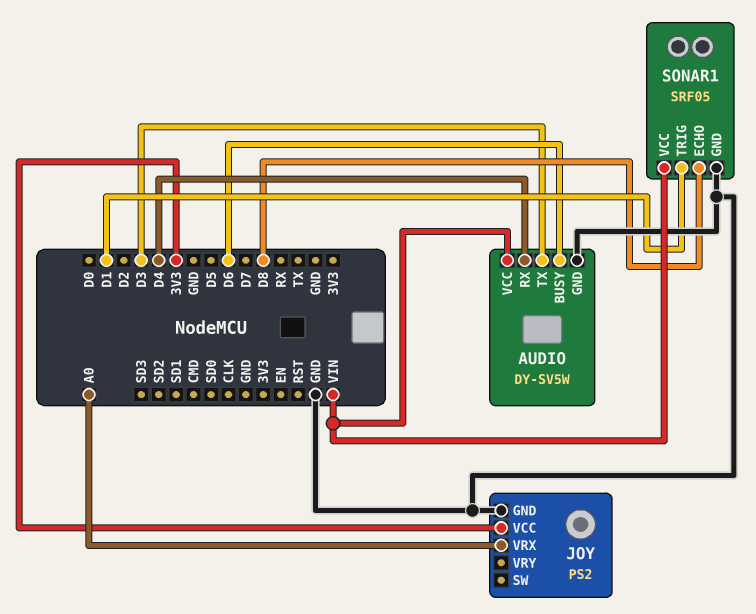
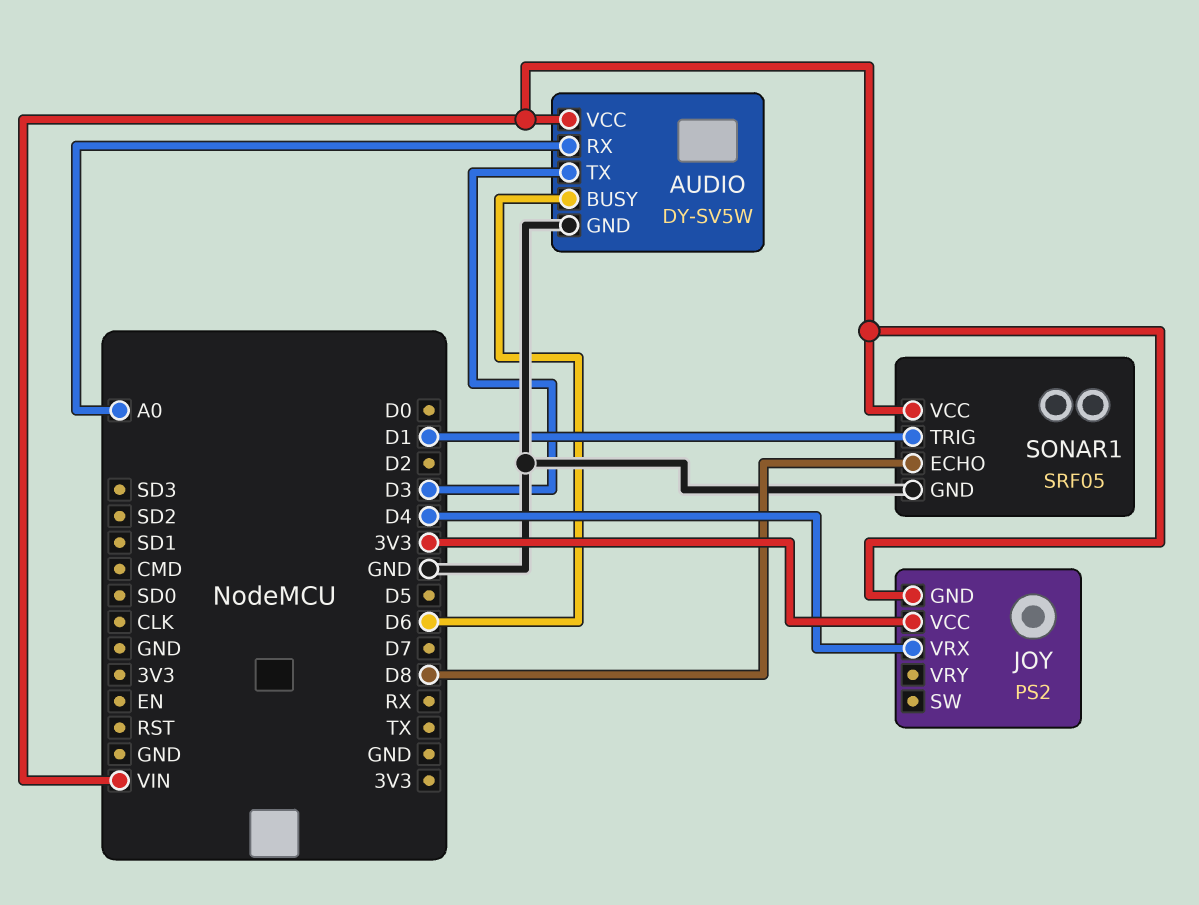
AUDIO pin RX: D4 -> A0
JOY pin GND: GND -> VIN
JOY pin VRX: A0 -> D4

